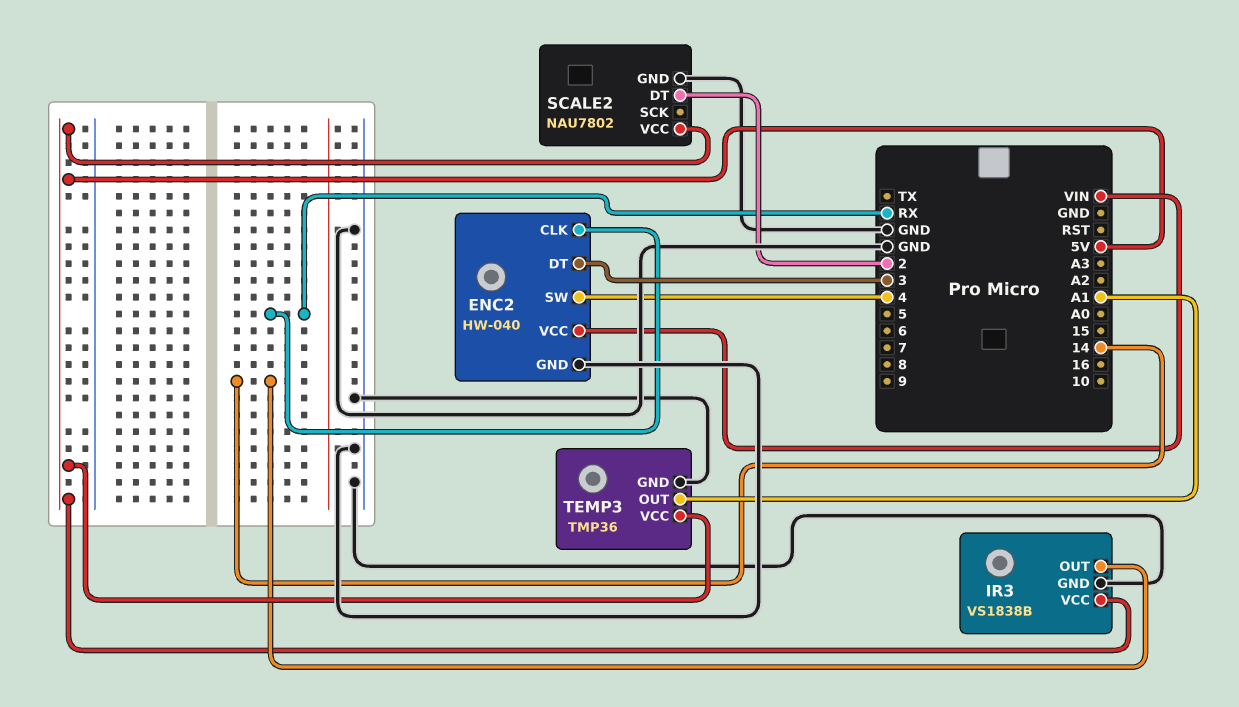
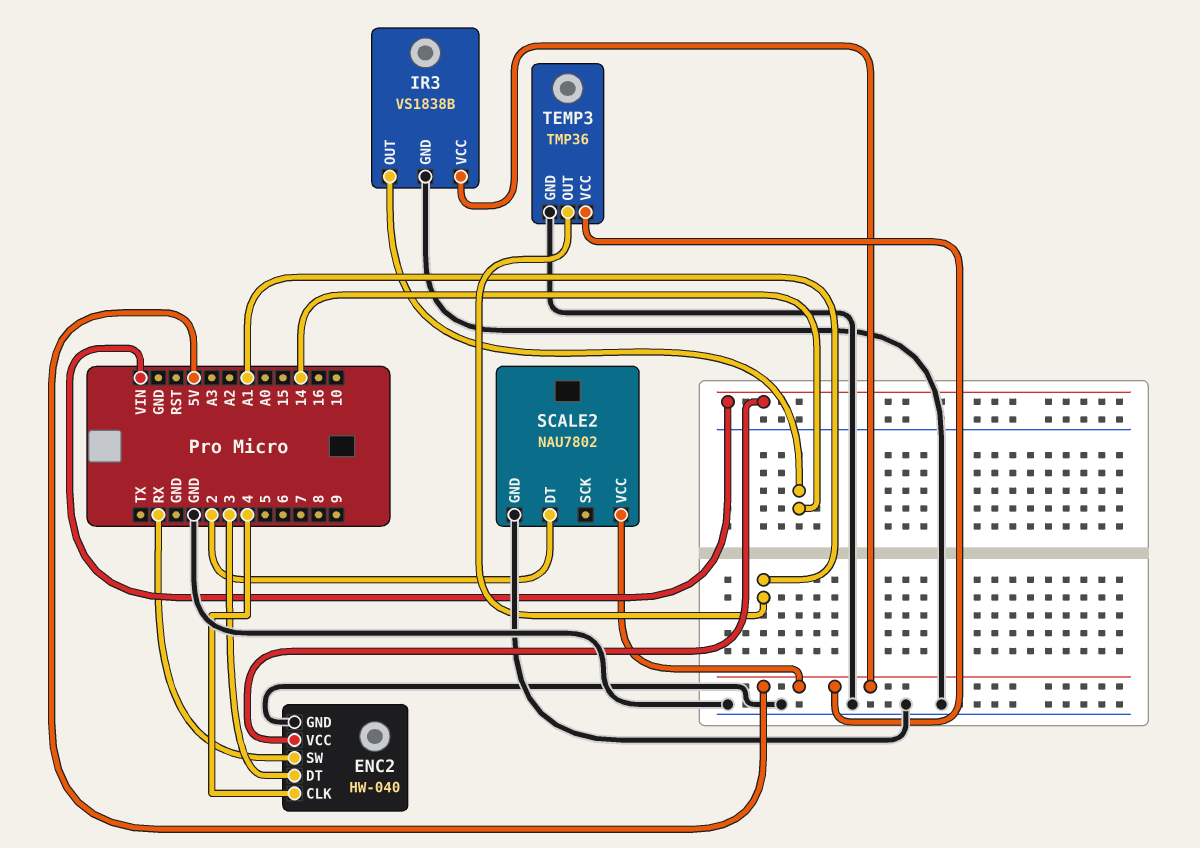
ENC2 pin CLK: RX -> 4
ENC2 pin SW: 4 -> RX

